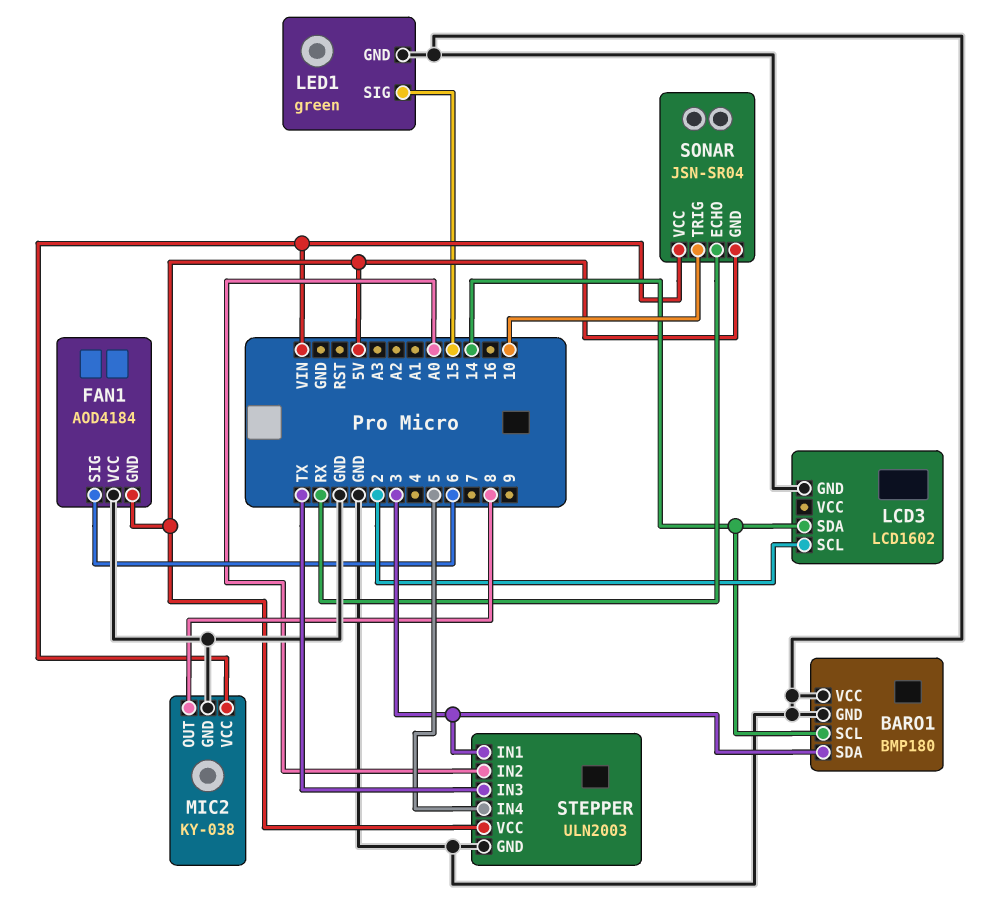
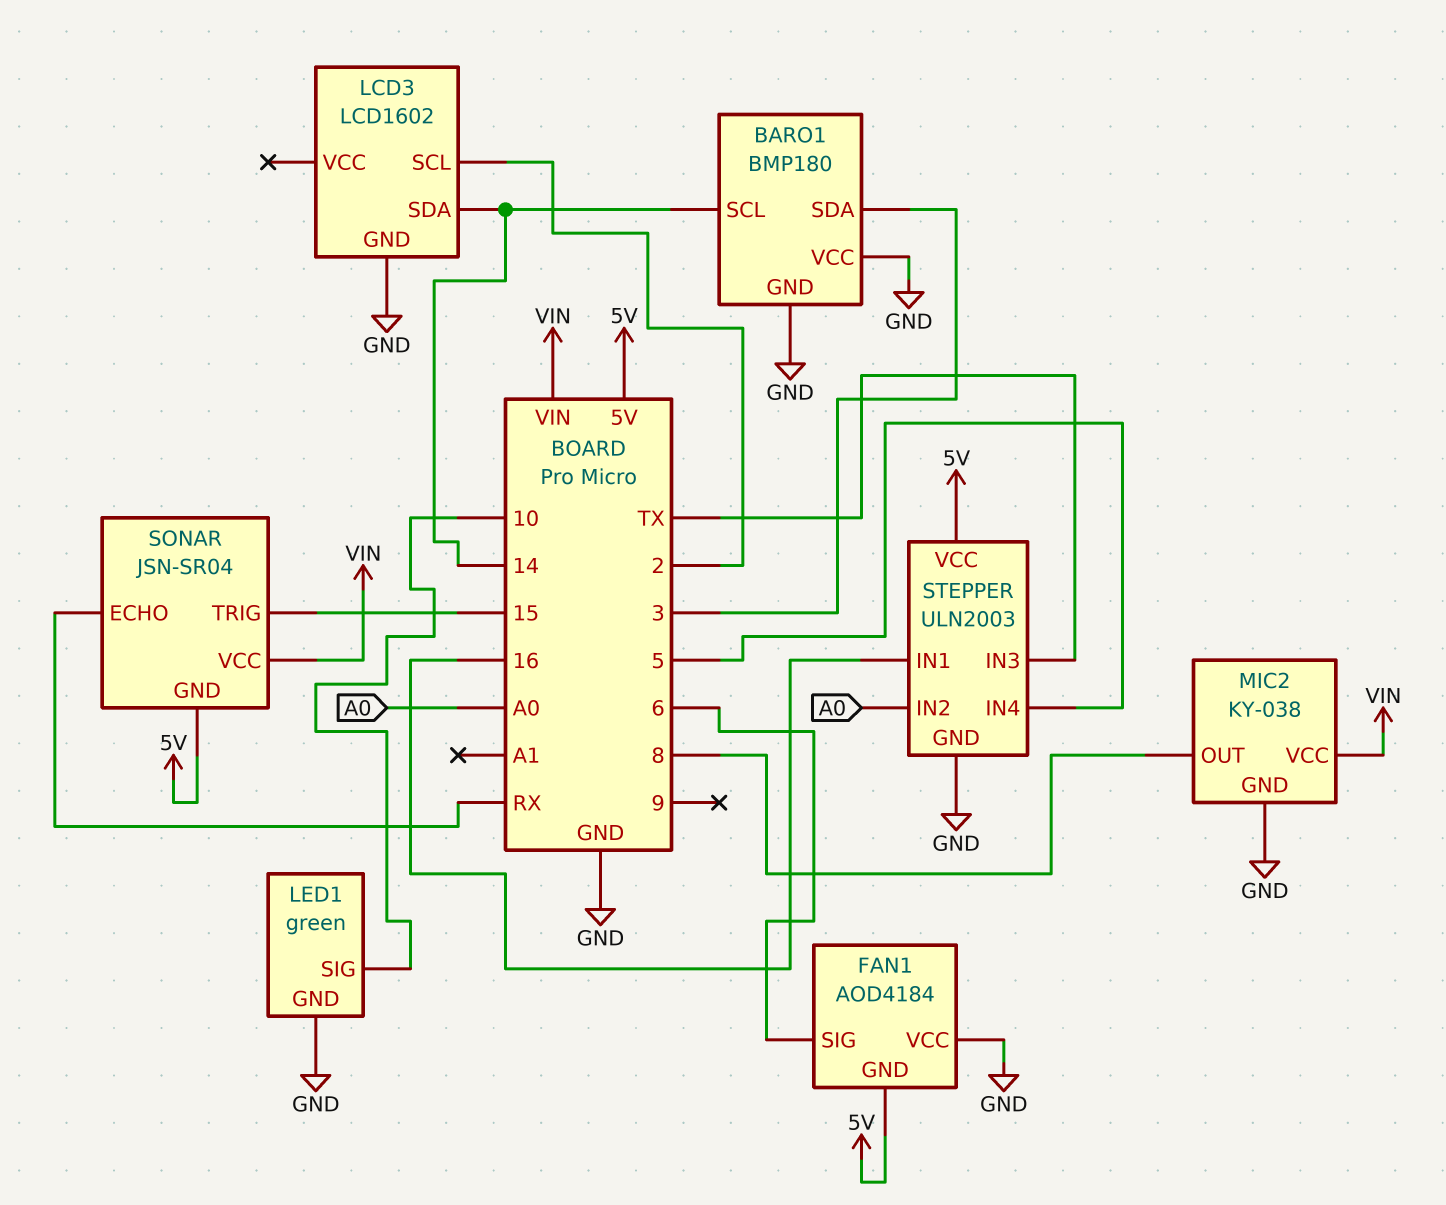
LED1 pin SIG: 15 -> 10
SONAR pin TRIG: 10 -> 15
STEPPER pin IN1: 3 -> 16

